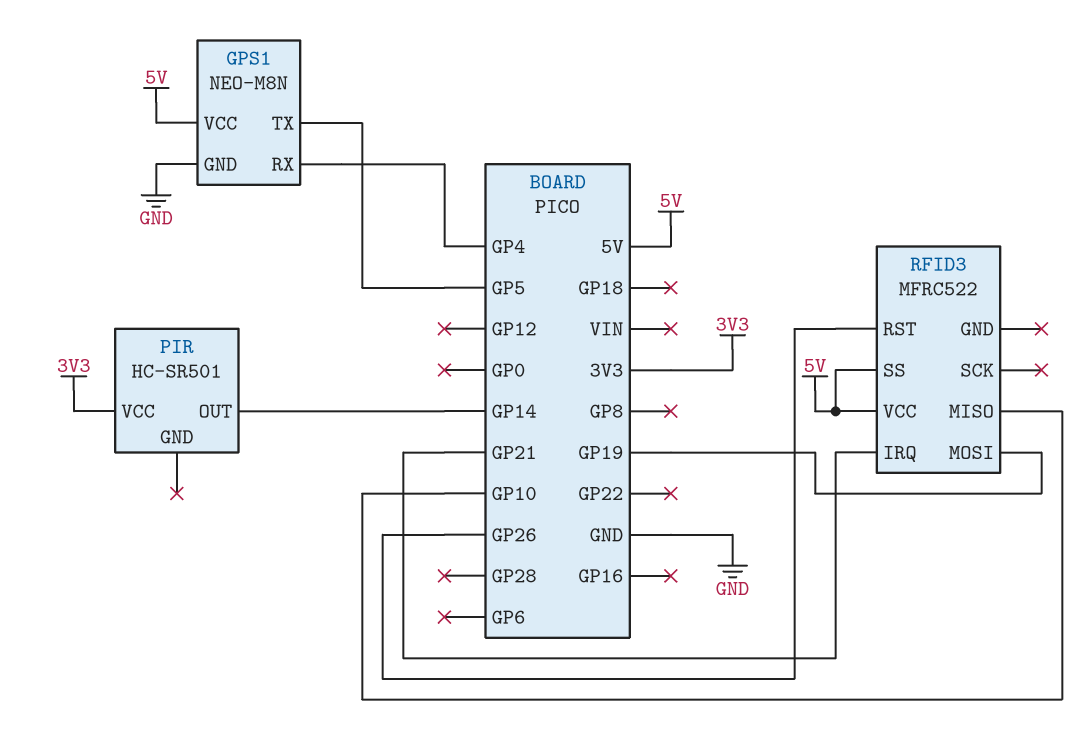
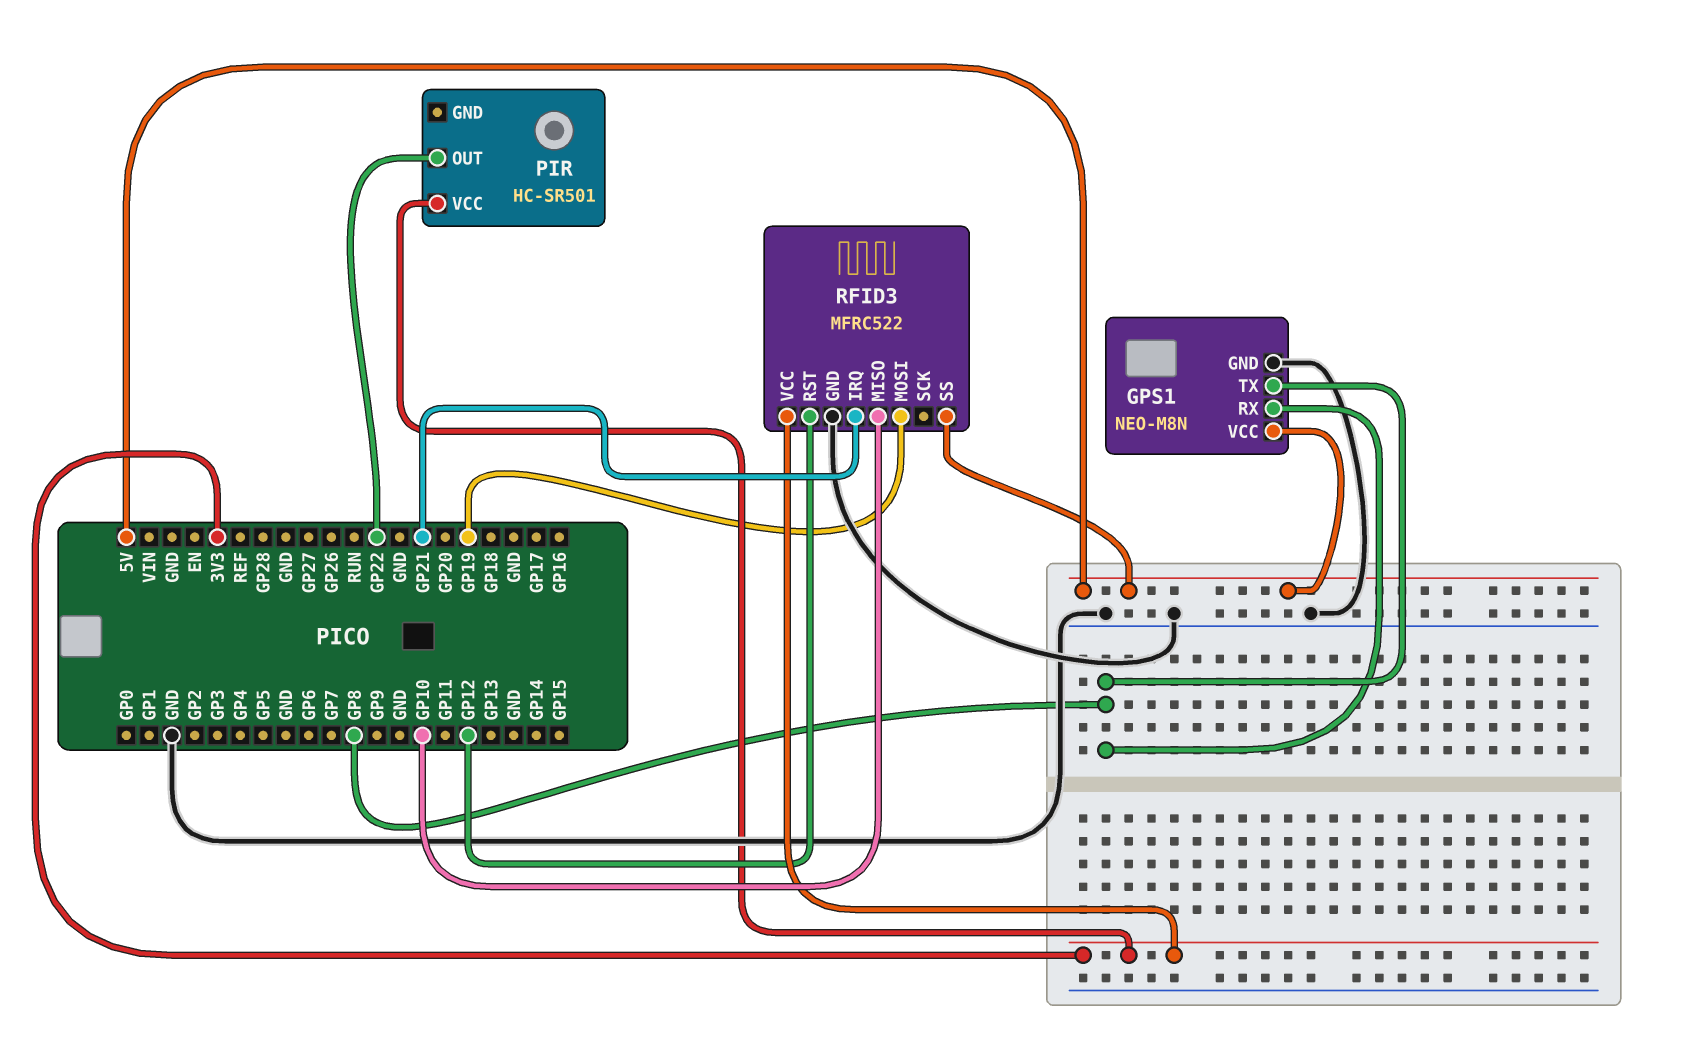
GPS1 pin RX: GP4 -> GP8
GPS1 pin TX: GP5 -> GP8
PIR pin OUT: GP14 -> GP22
RFID3 pin GND: none -> GND
RFID3 pin RST: GP26 -> GP12
RFID3 pin VCC: 5V -> 3V3

